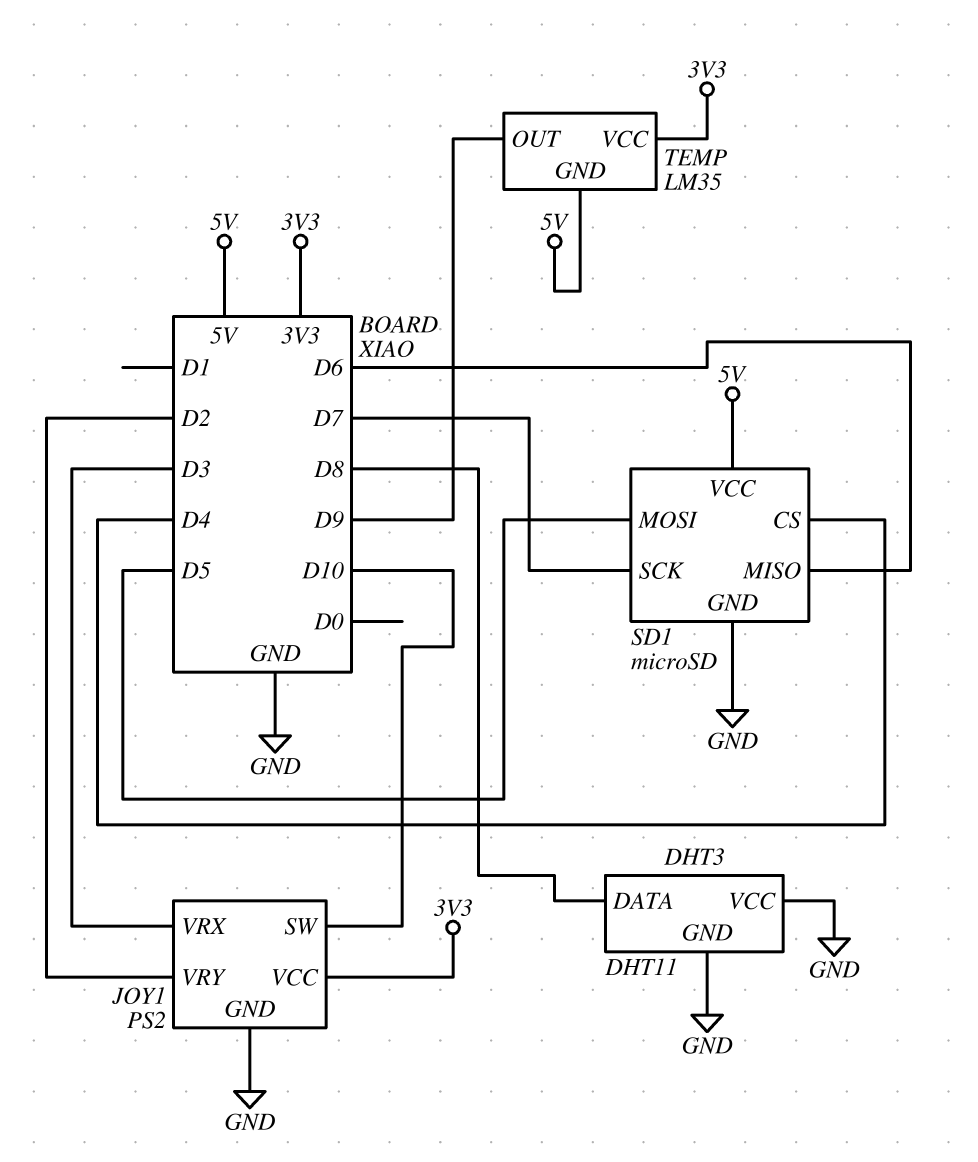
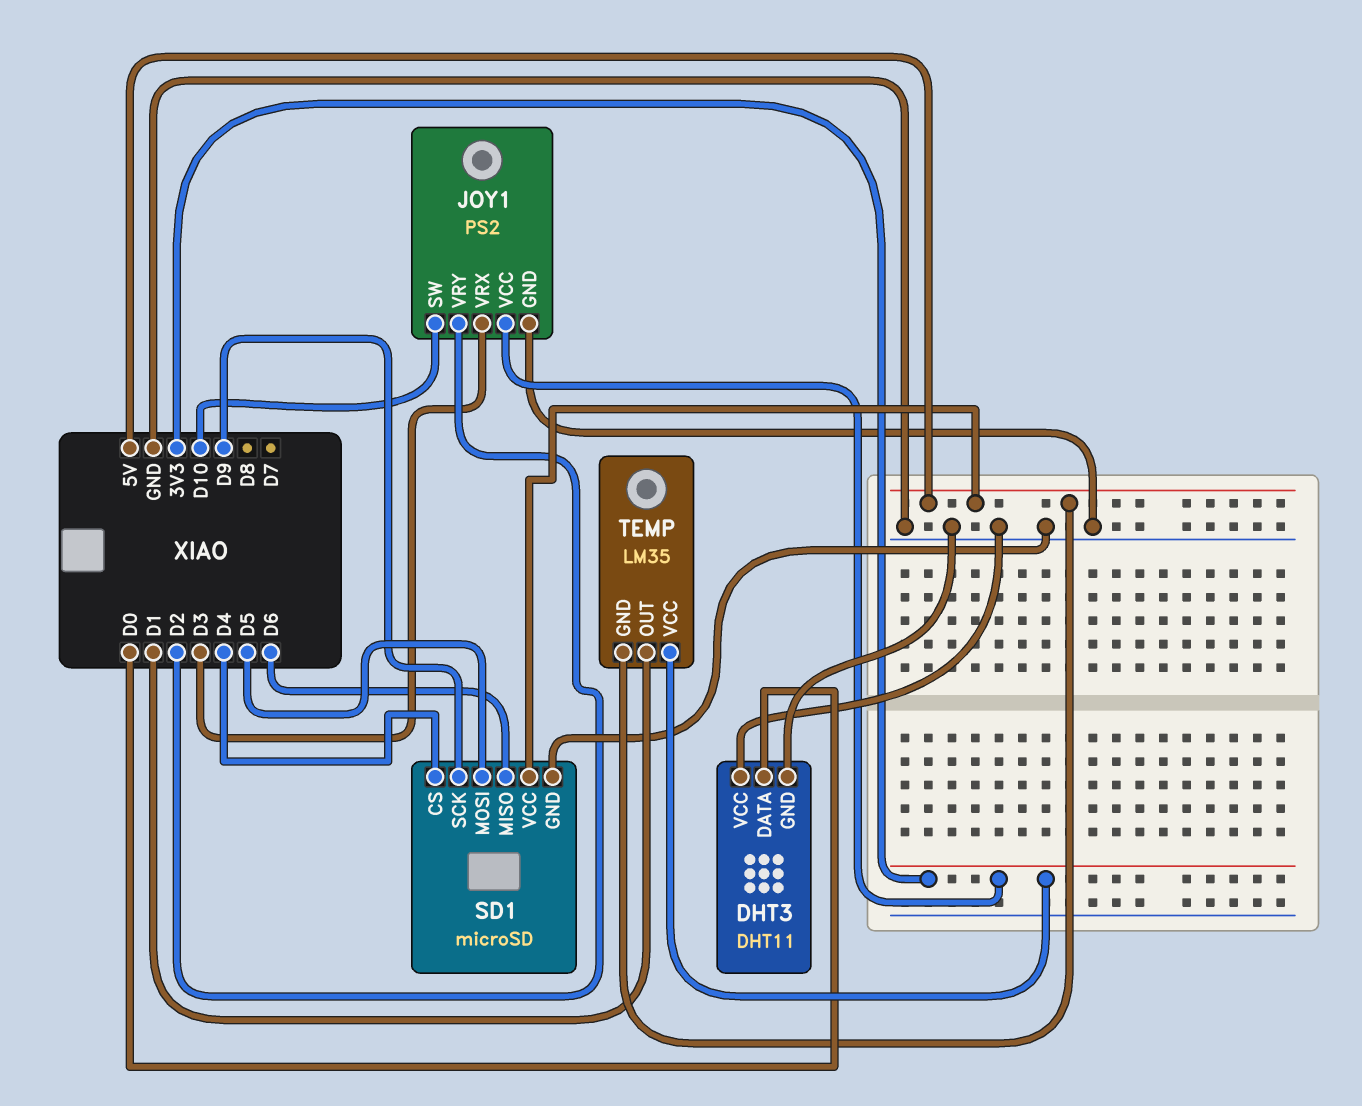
DHT3 pin DATA: D8 -> D0
SD1 pin SCK: D7 -> D9
TEMP pin OUT: D9 -> D1

